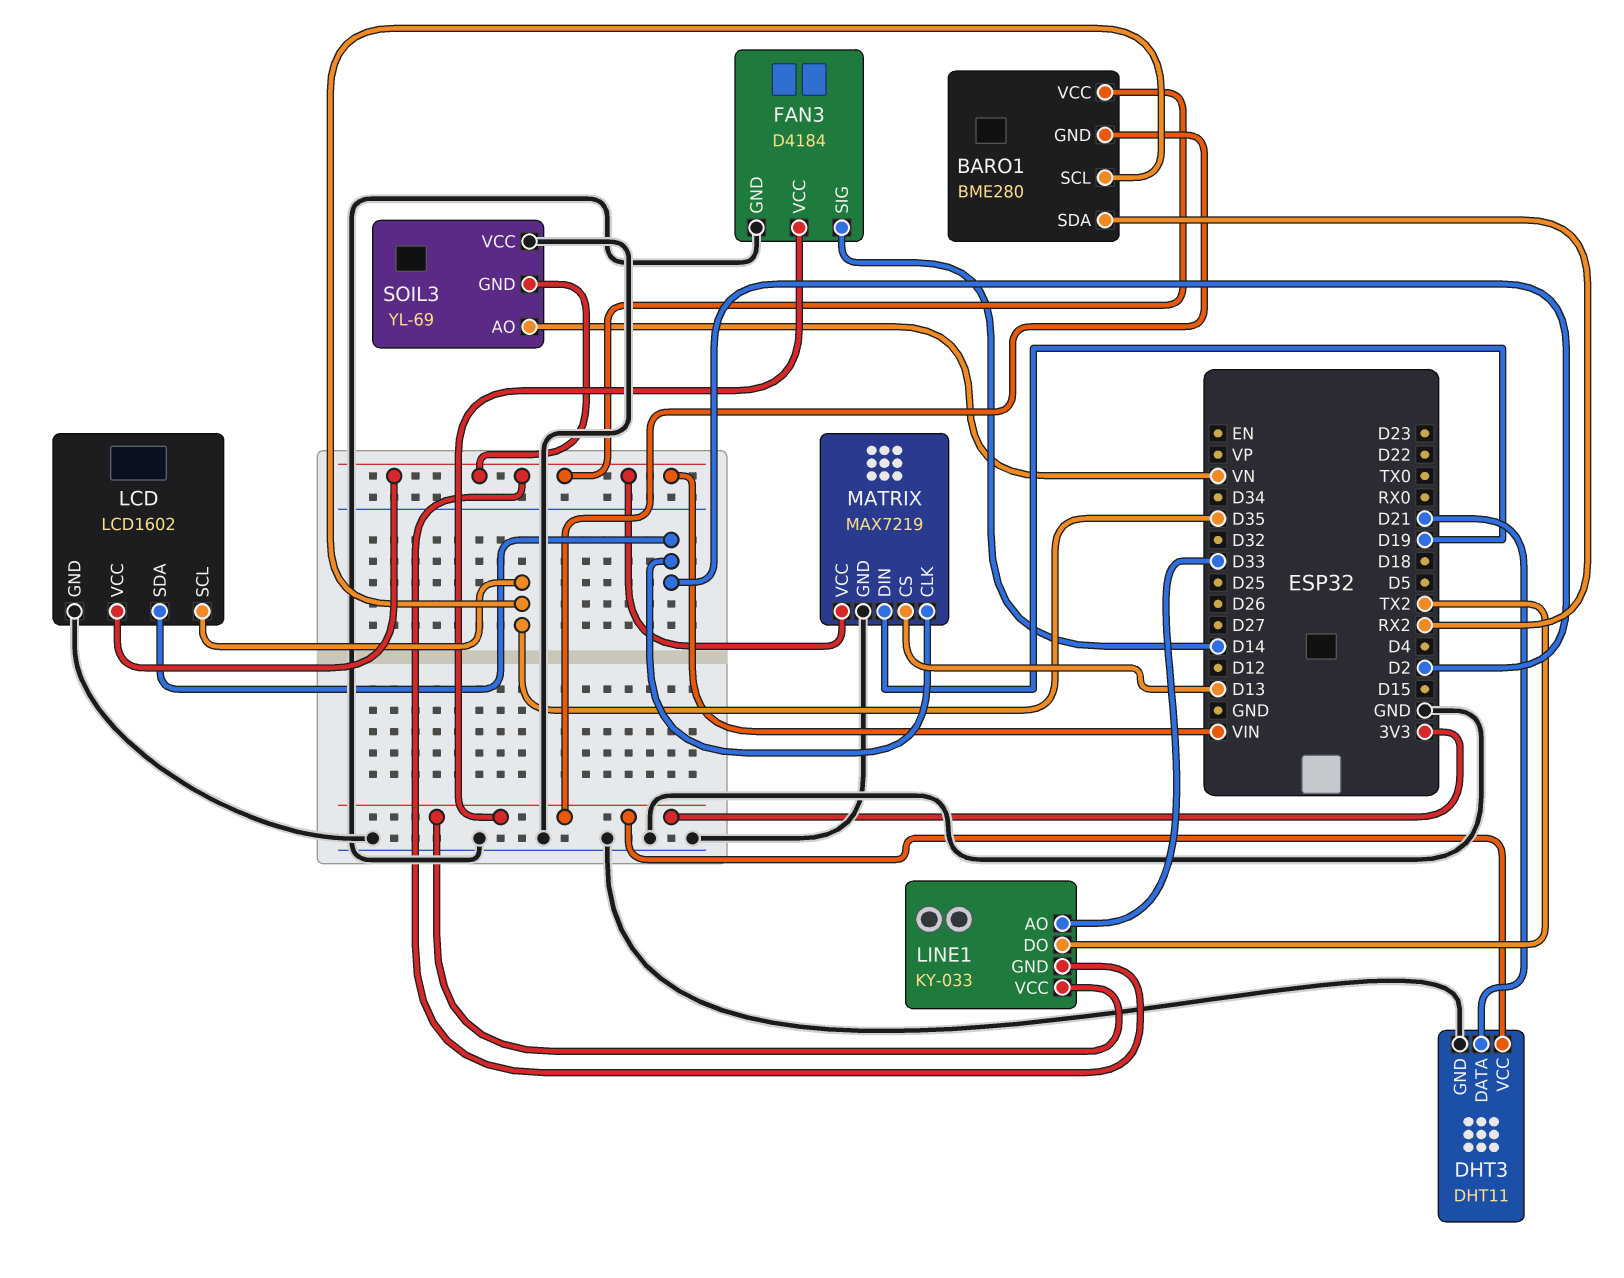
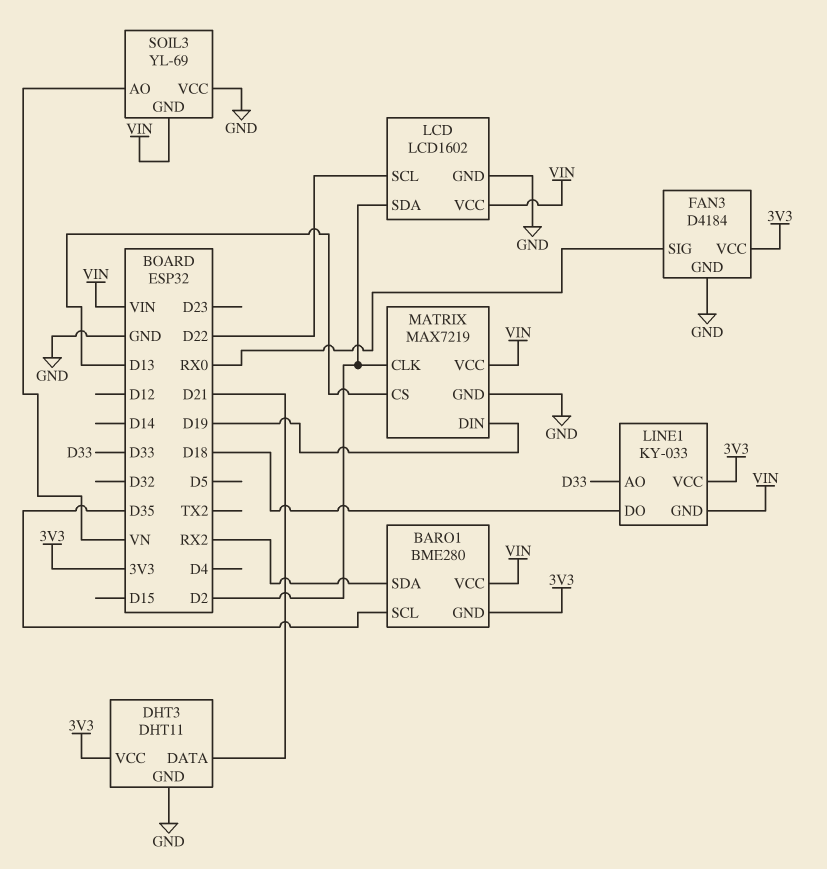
FAN3 pin SIG: D14 -> RX0
LCD pin SCL: D35 -> D22
LINE1 pin DO: TX2 -> D18

